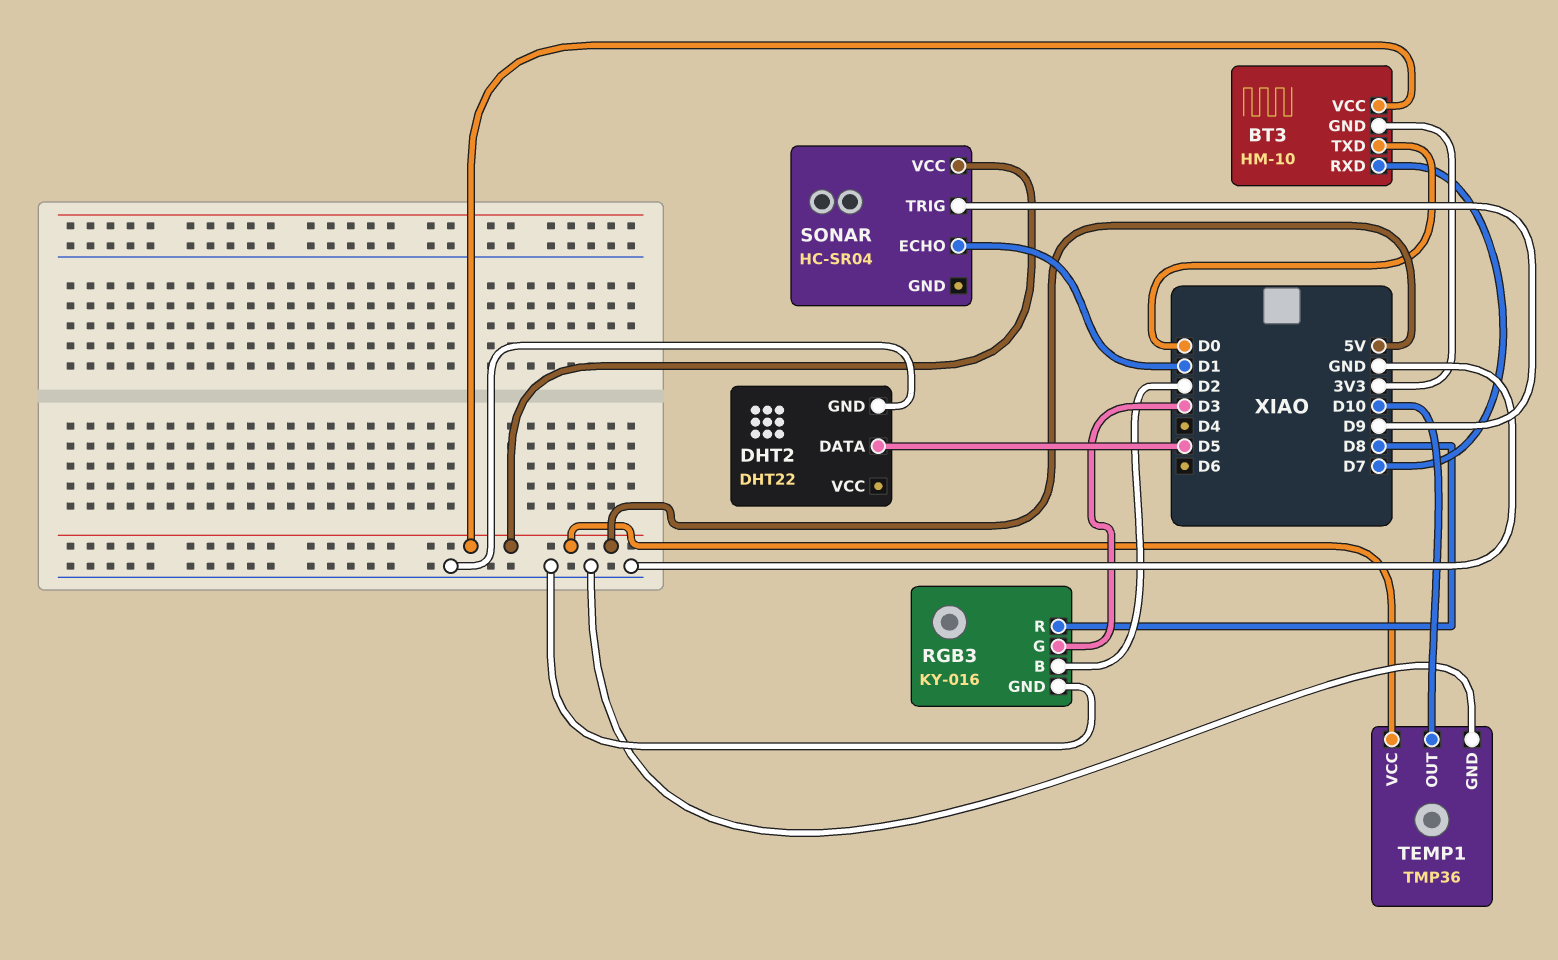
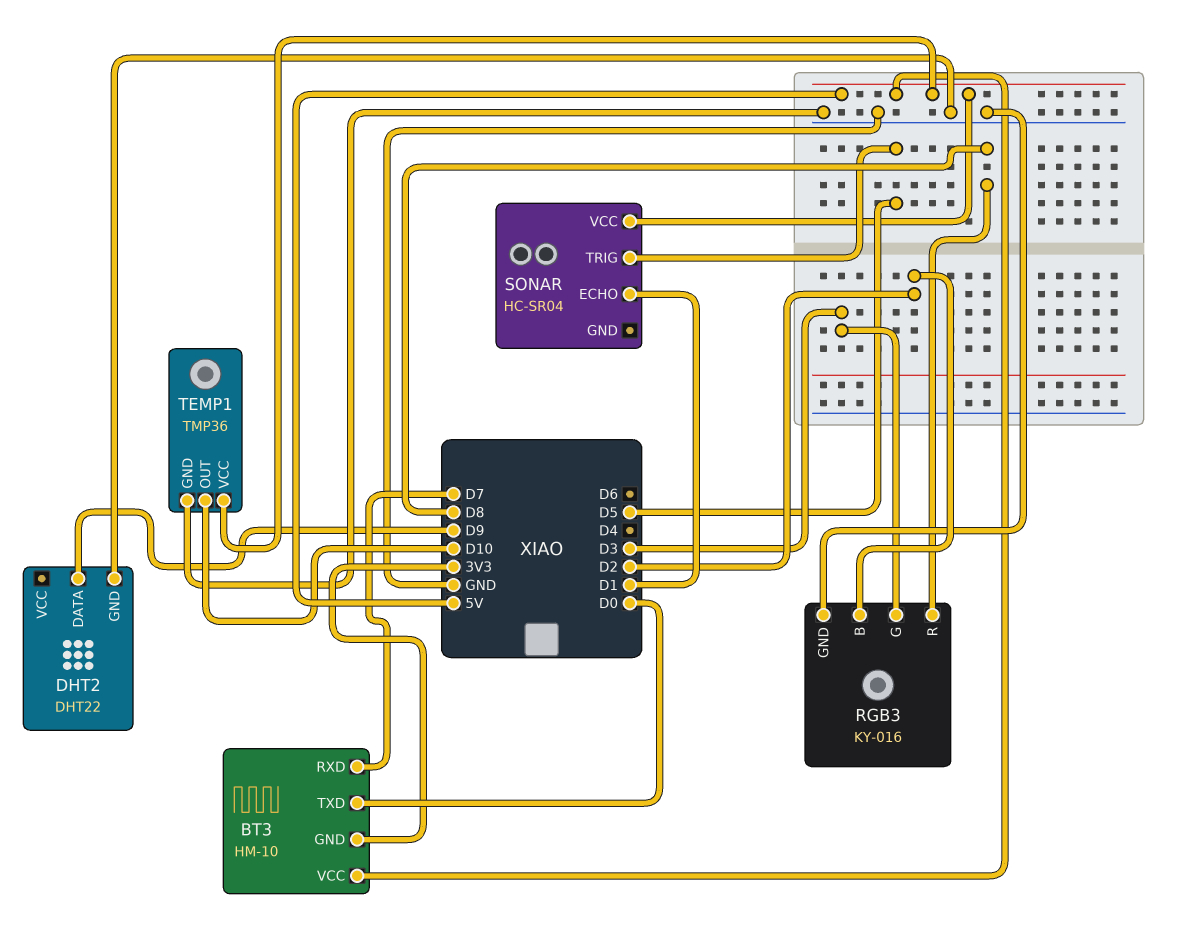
DHT2 pin DATA: D5 -> D9
SONAR pin TRIG: D9 -> D5

